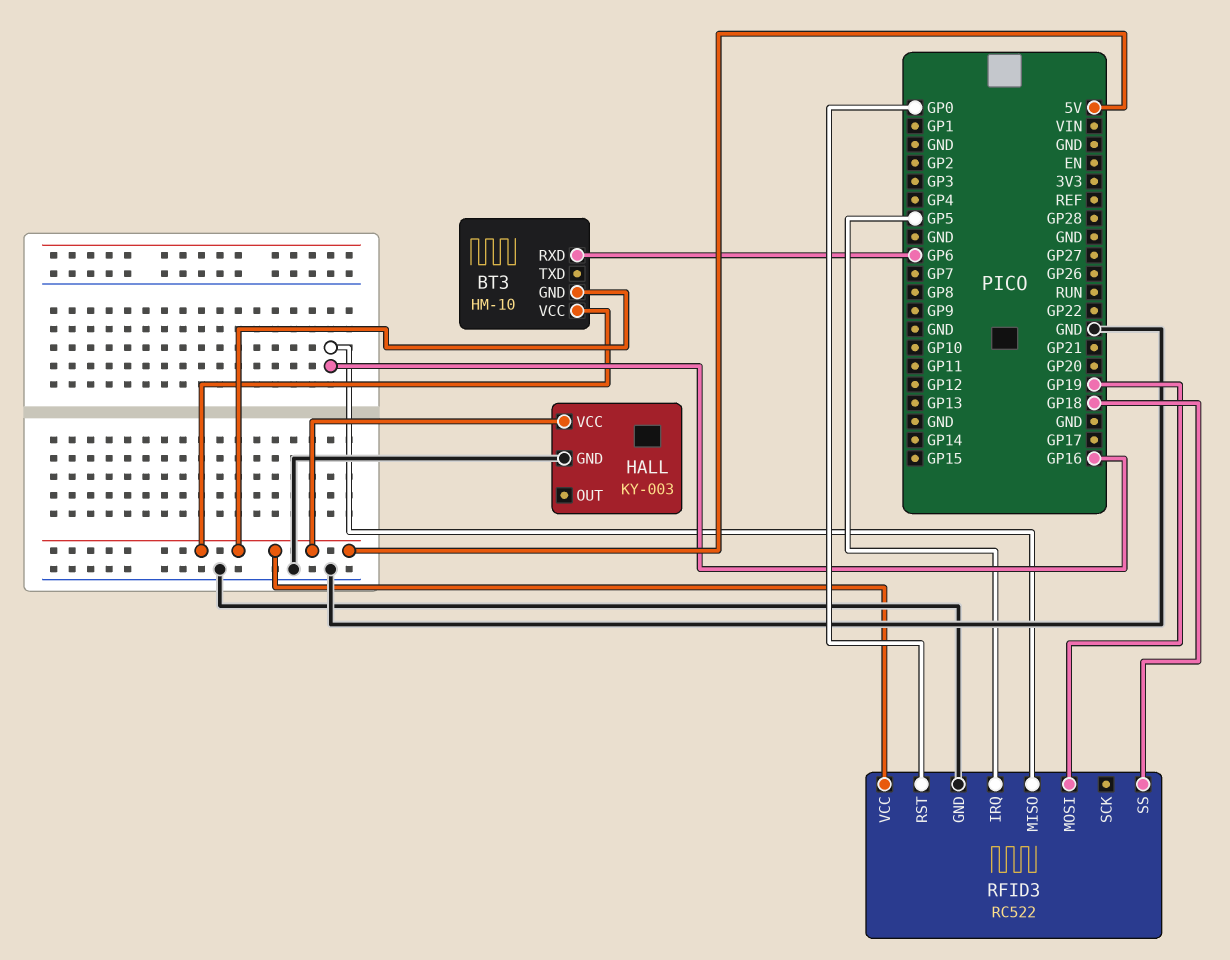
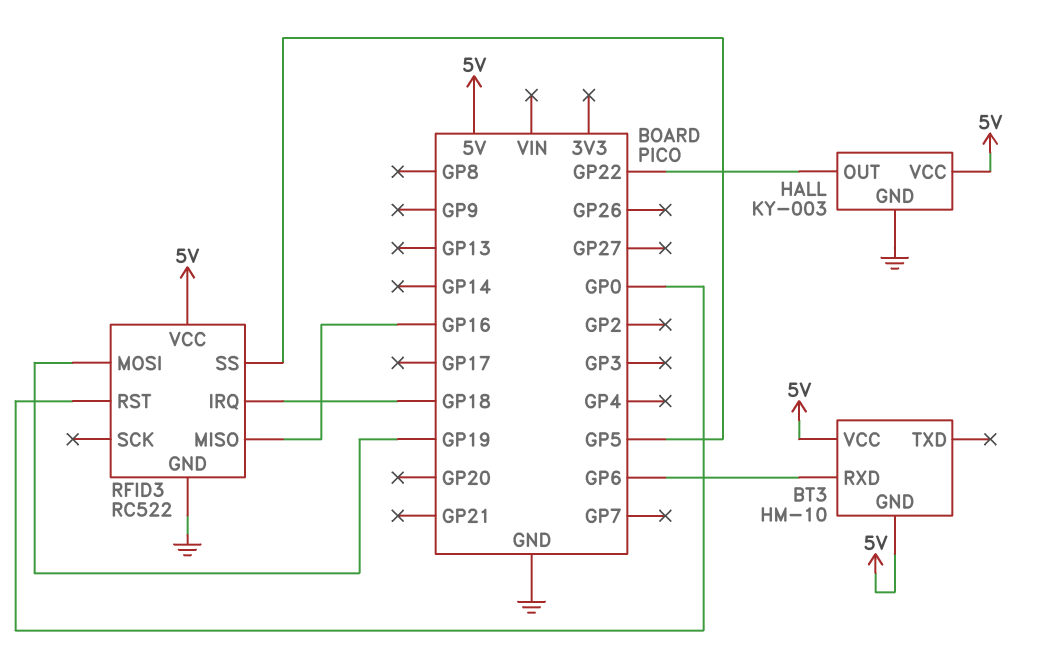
HALL pin OUT: none -> GP22
RFID3 pin IRQ: GP5 -> GP18
RFID3 pin SS: GP18 -> GP5

